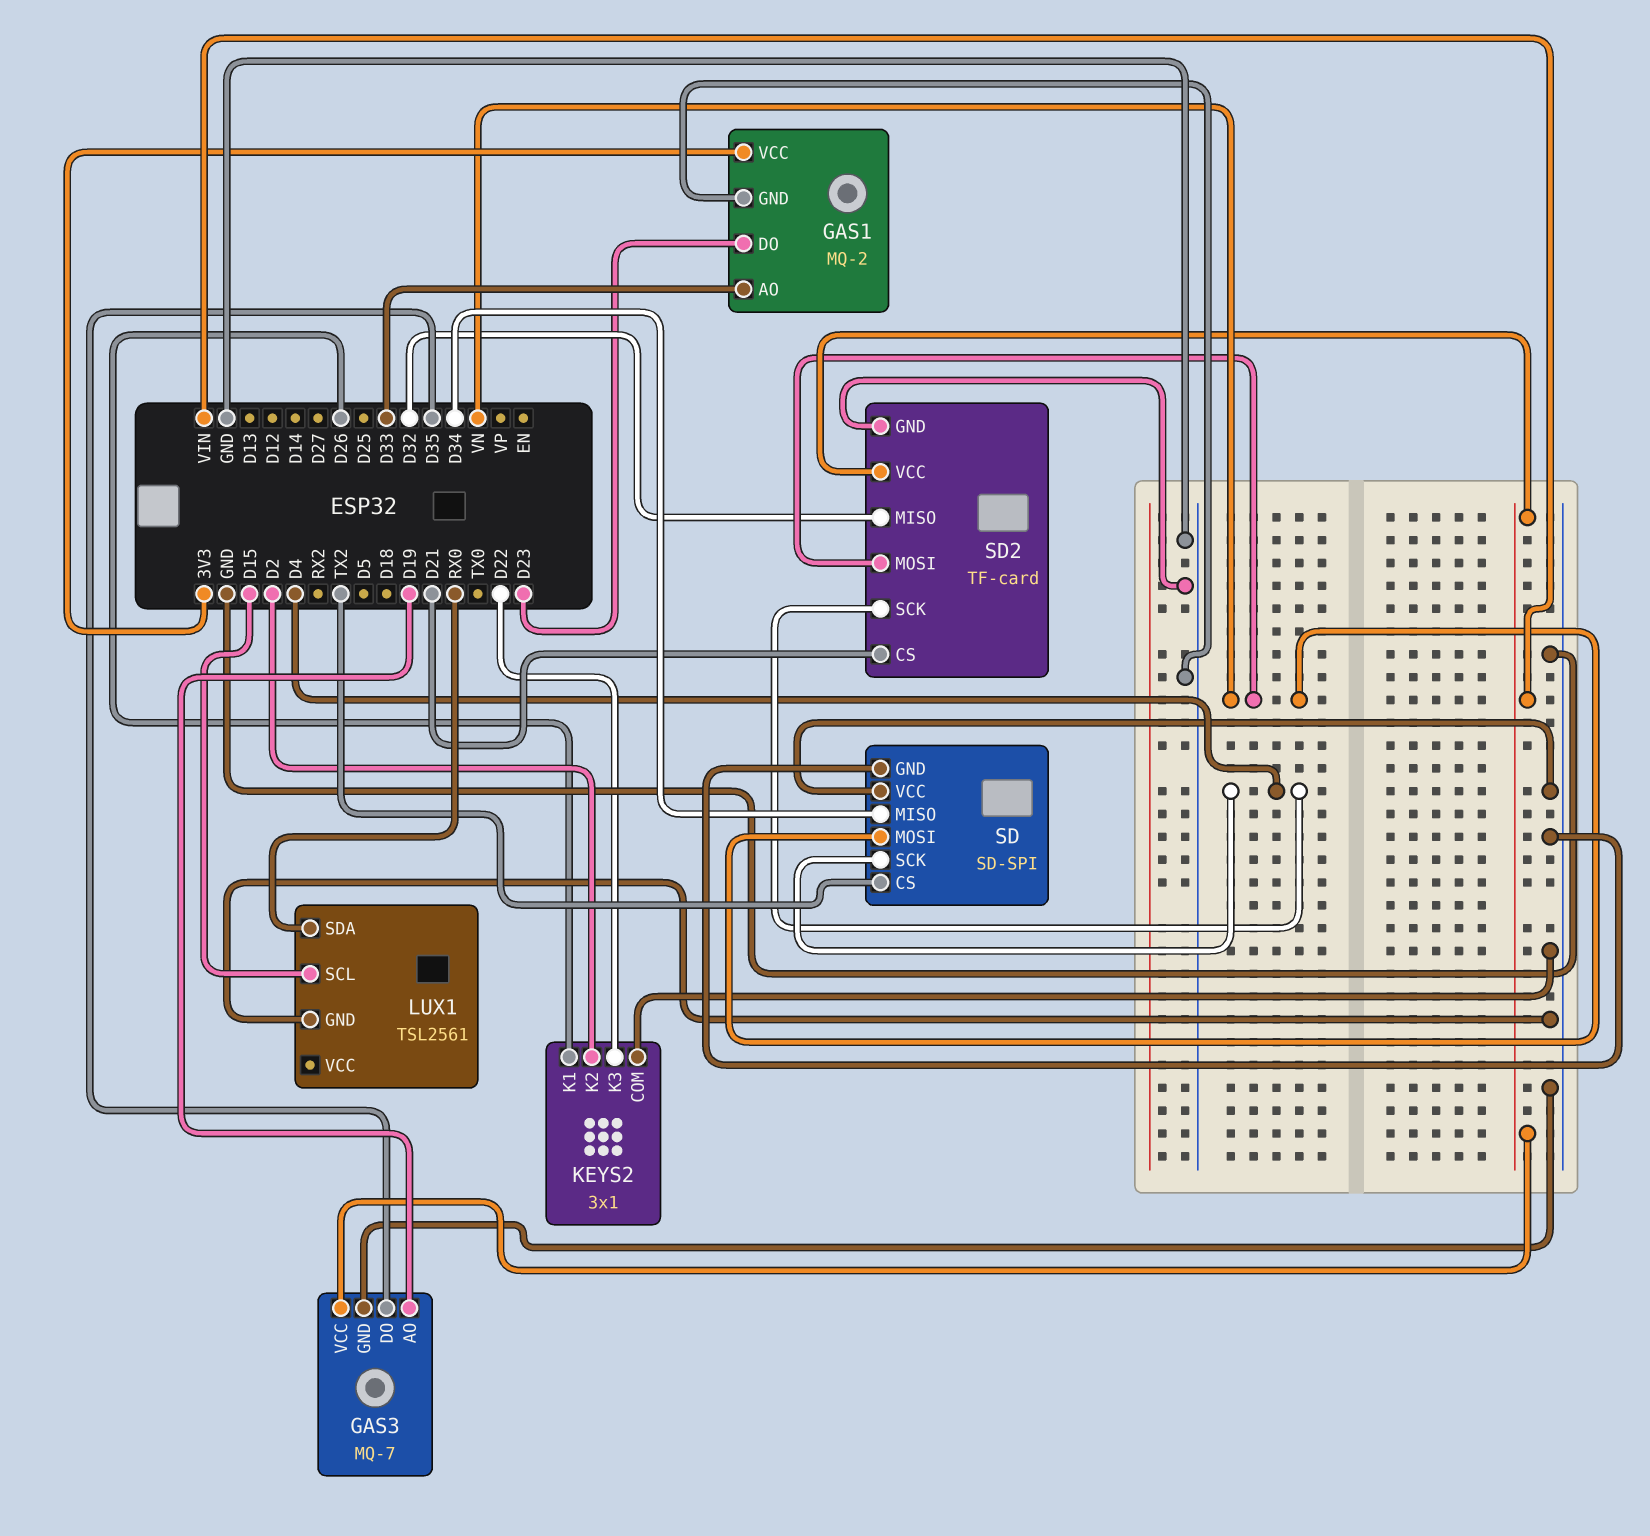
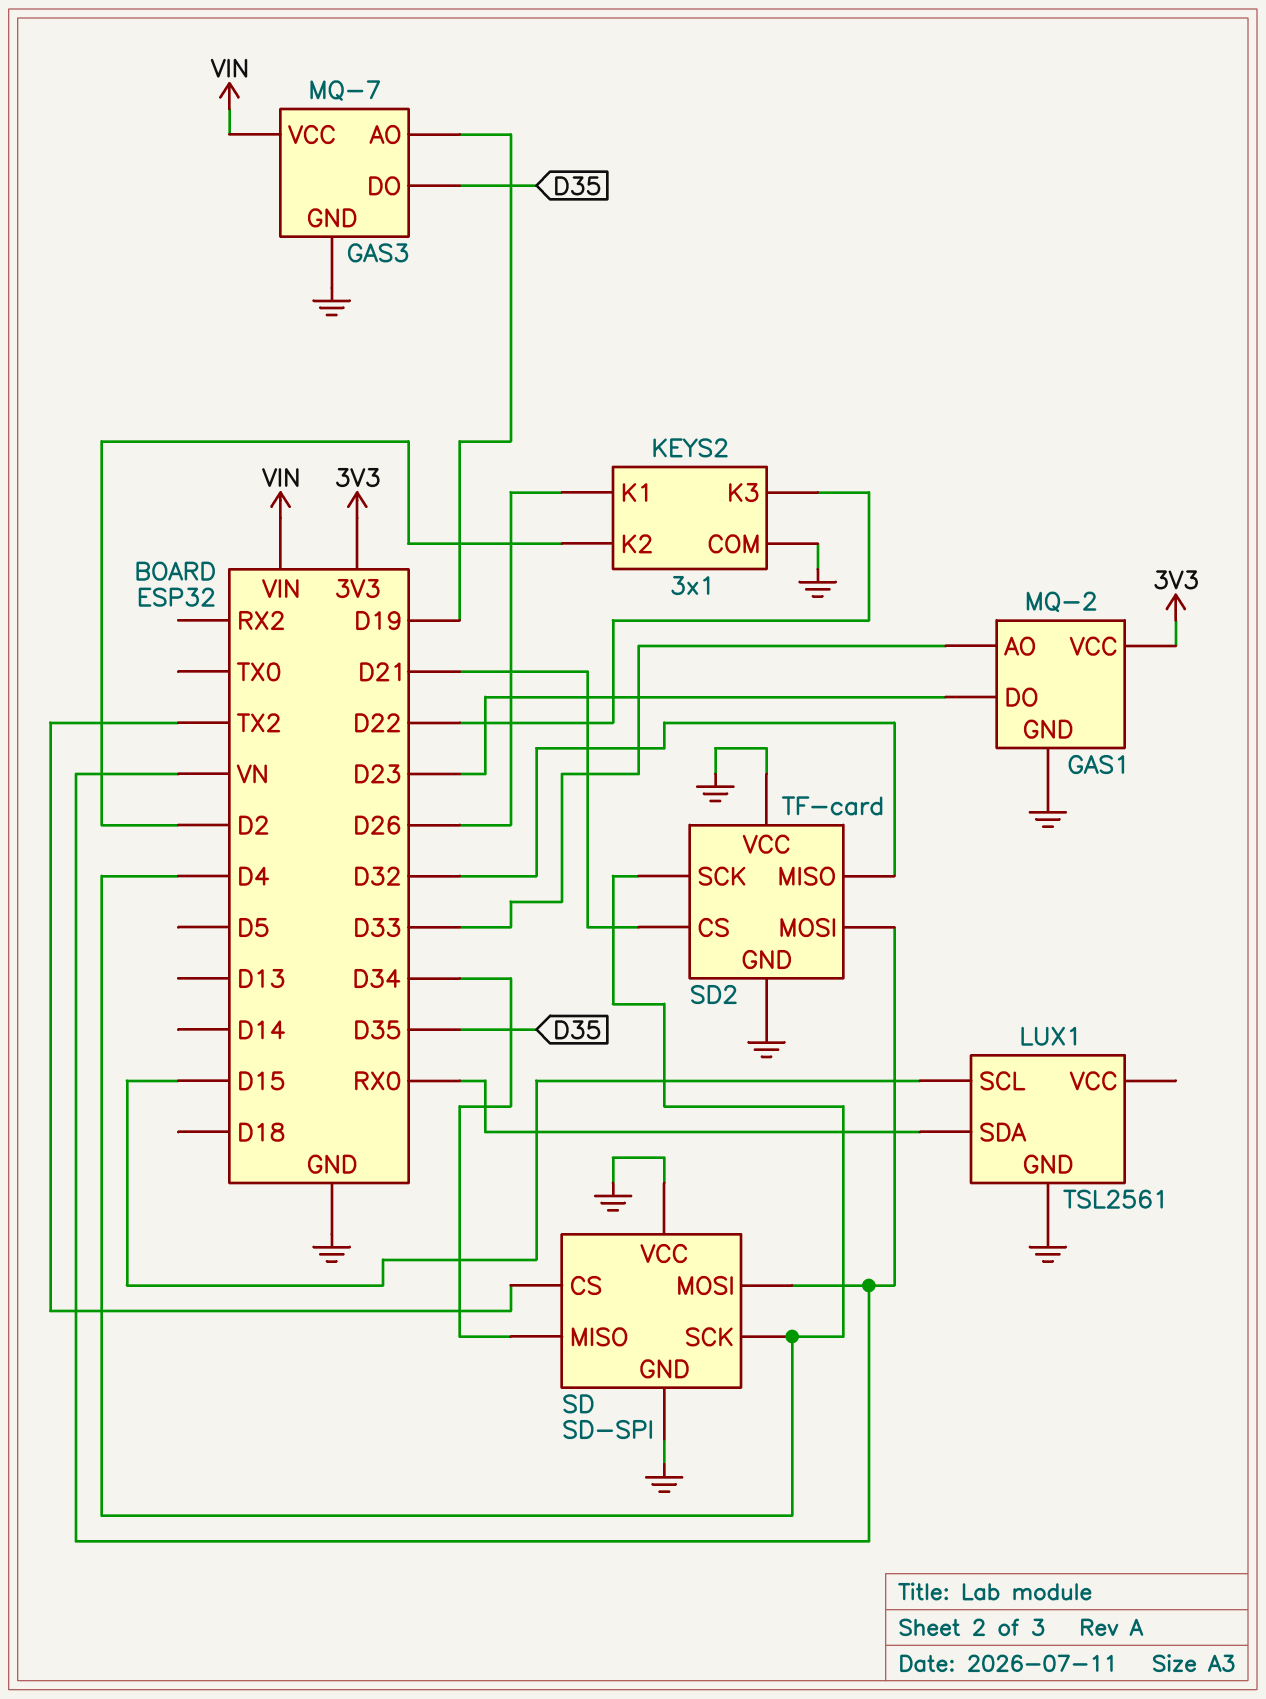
SD2 pin VCC: VIN -> GND

